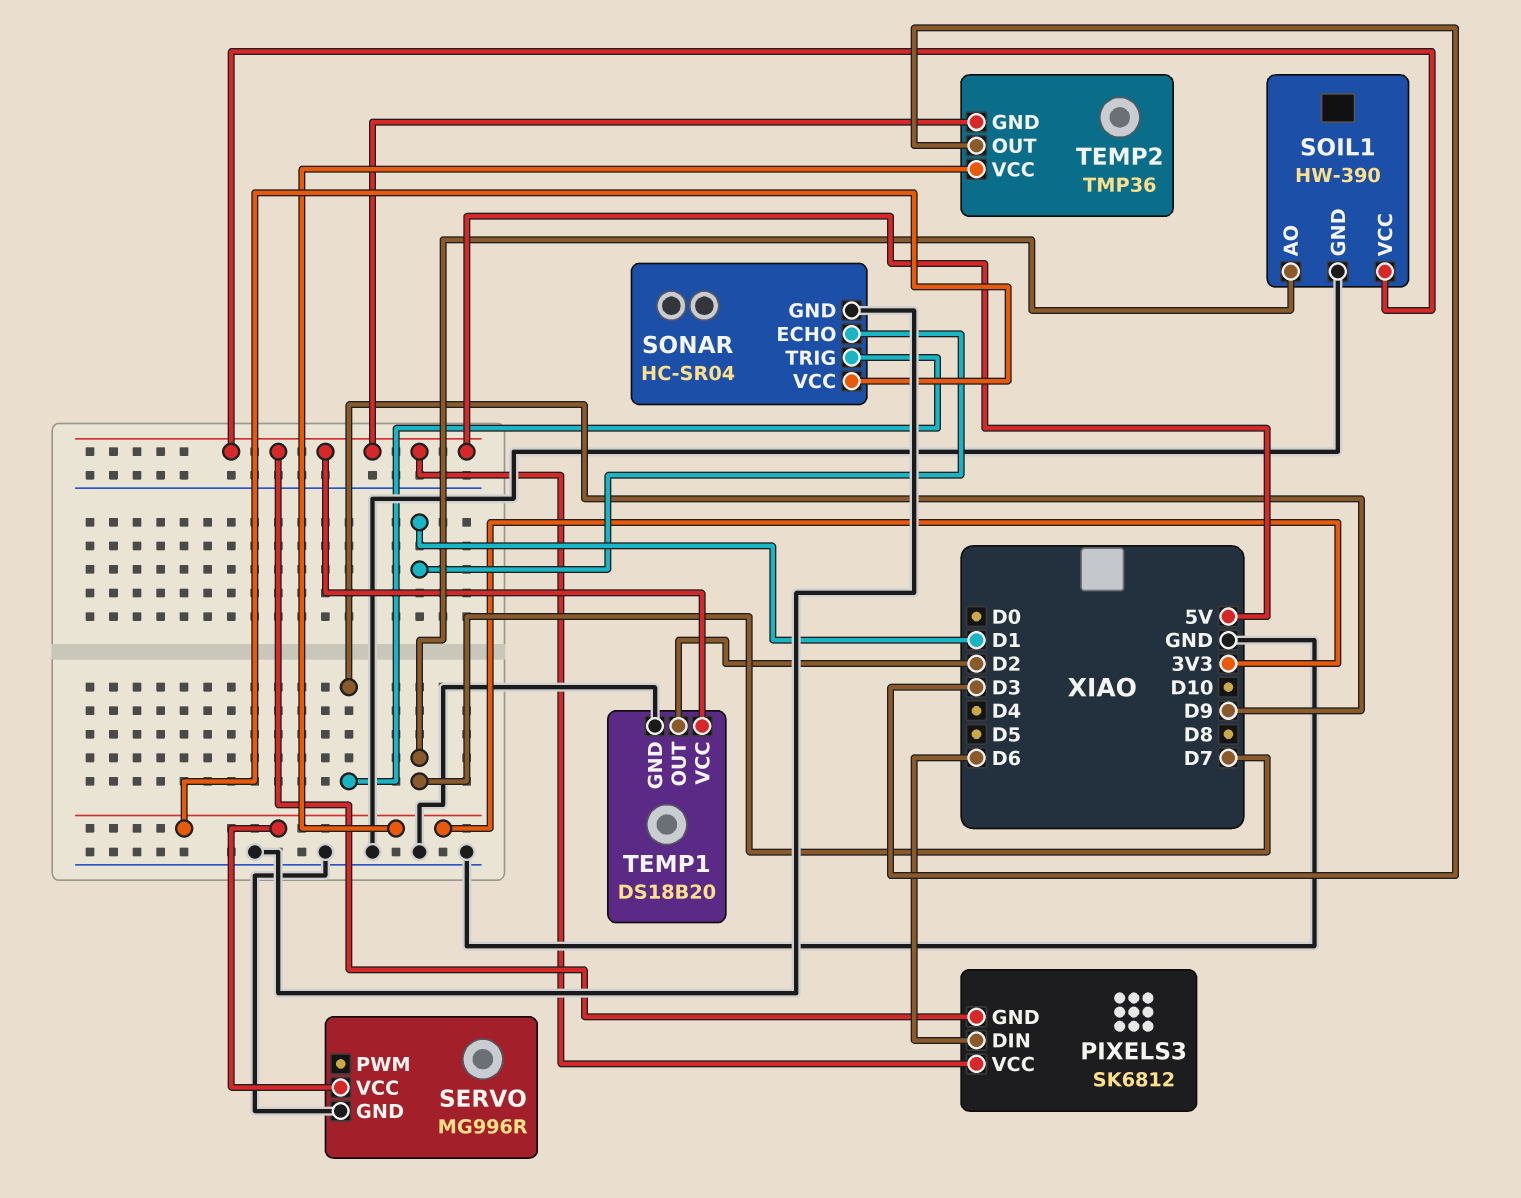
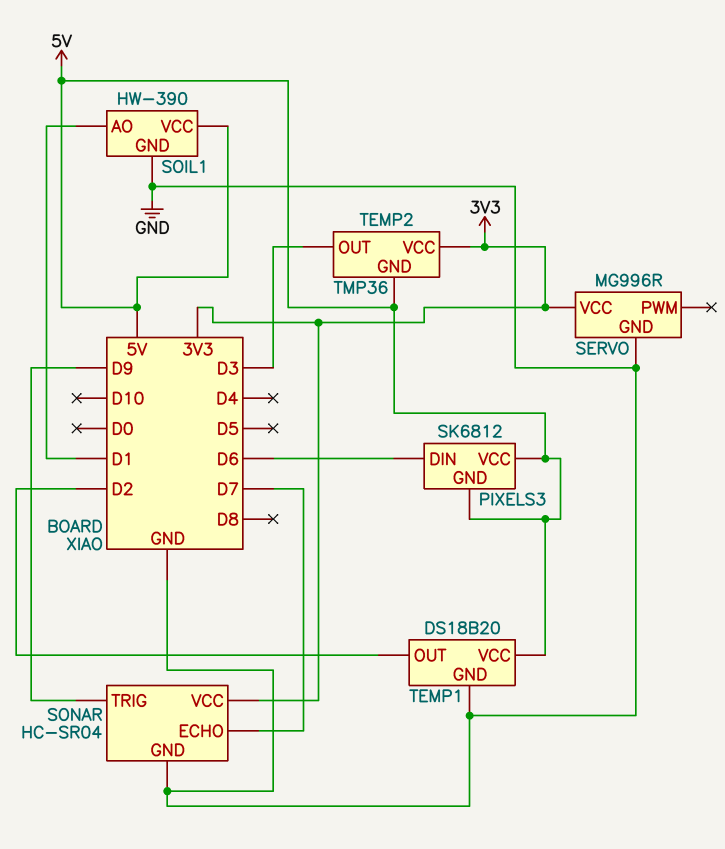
SOIL1 pin AO: D7 -> D1
SONAR pin ECHO: D1 -> D7

